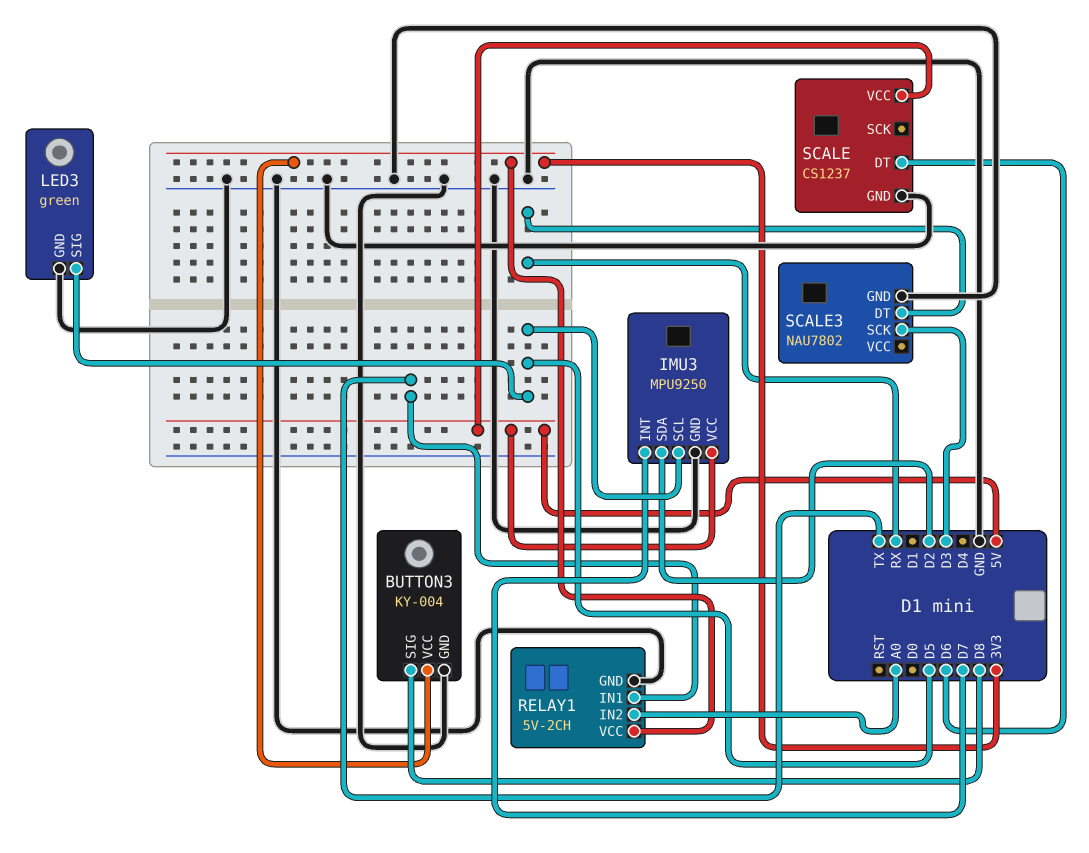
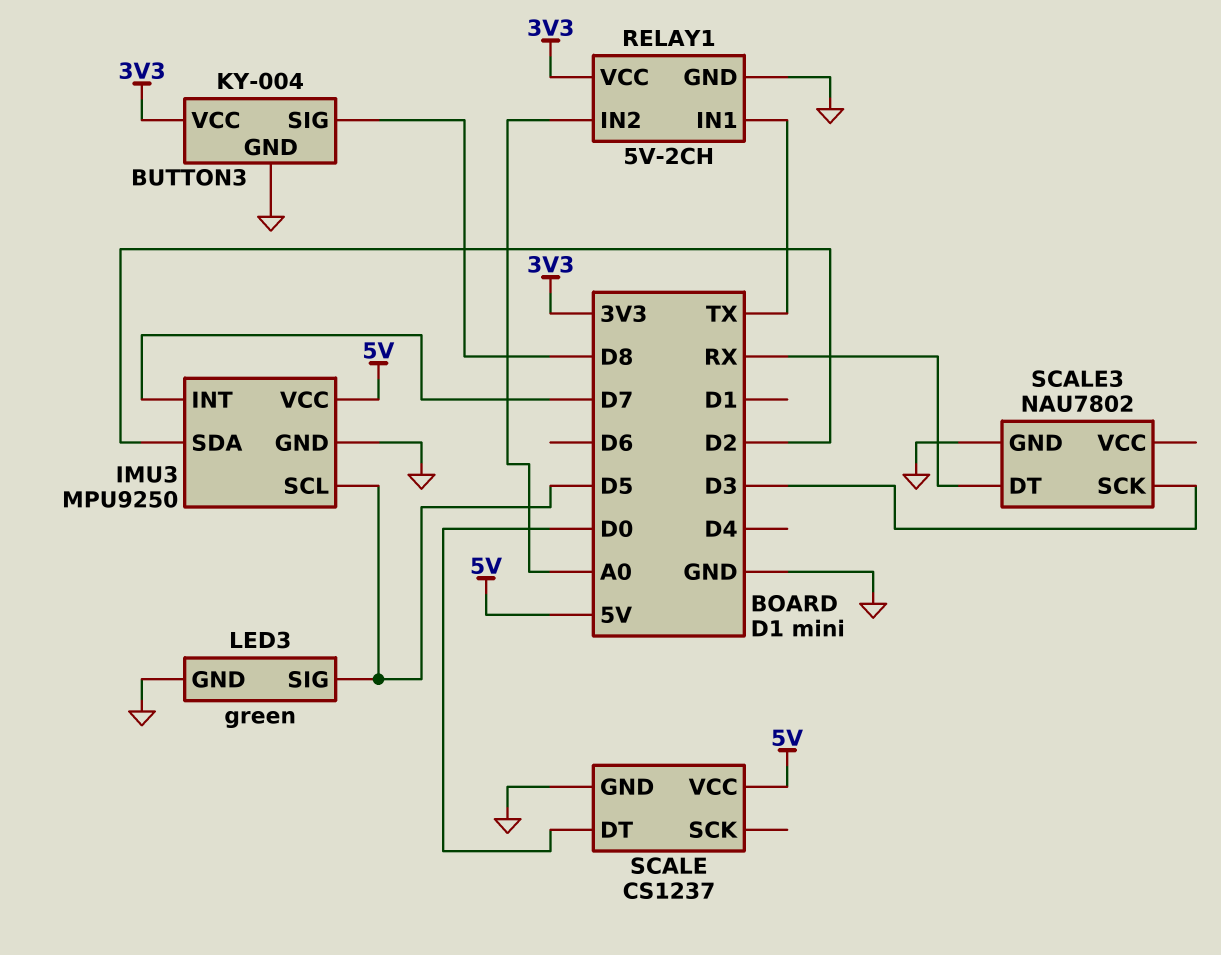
SCALE pin DT: D6 -> D0

